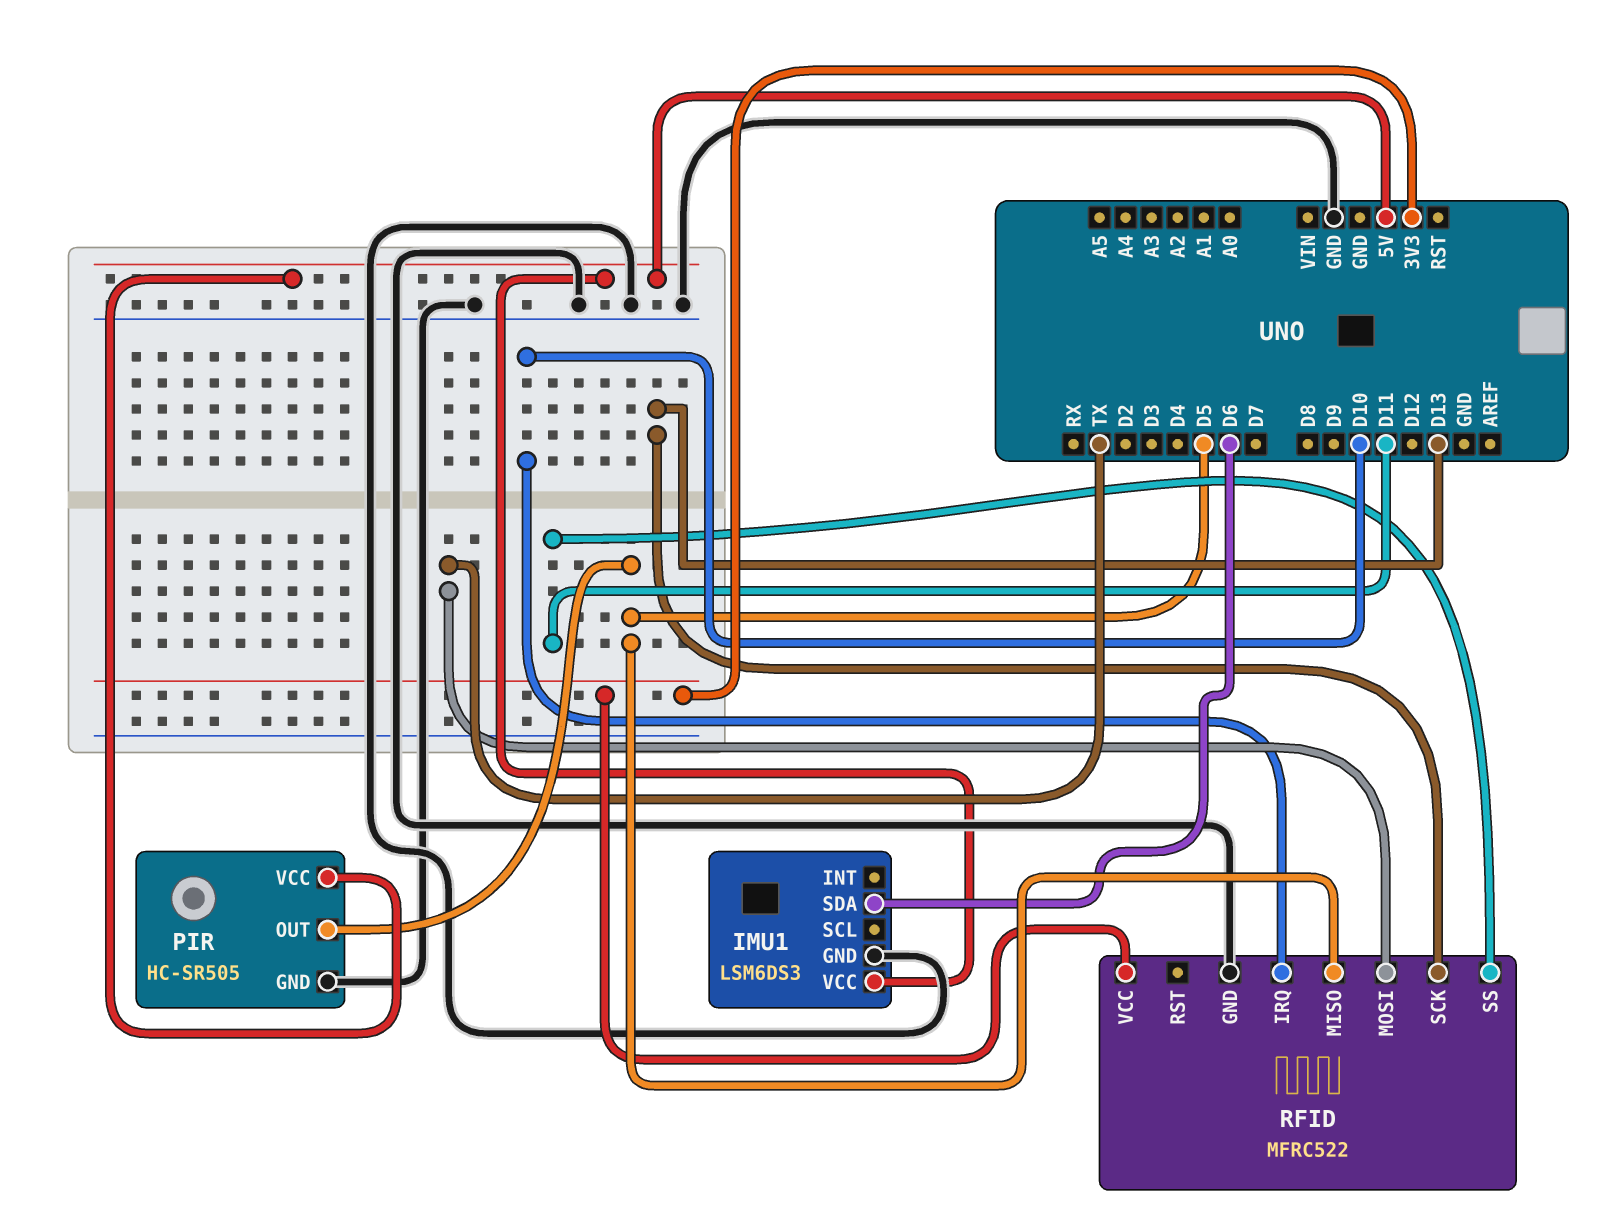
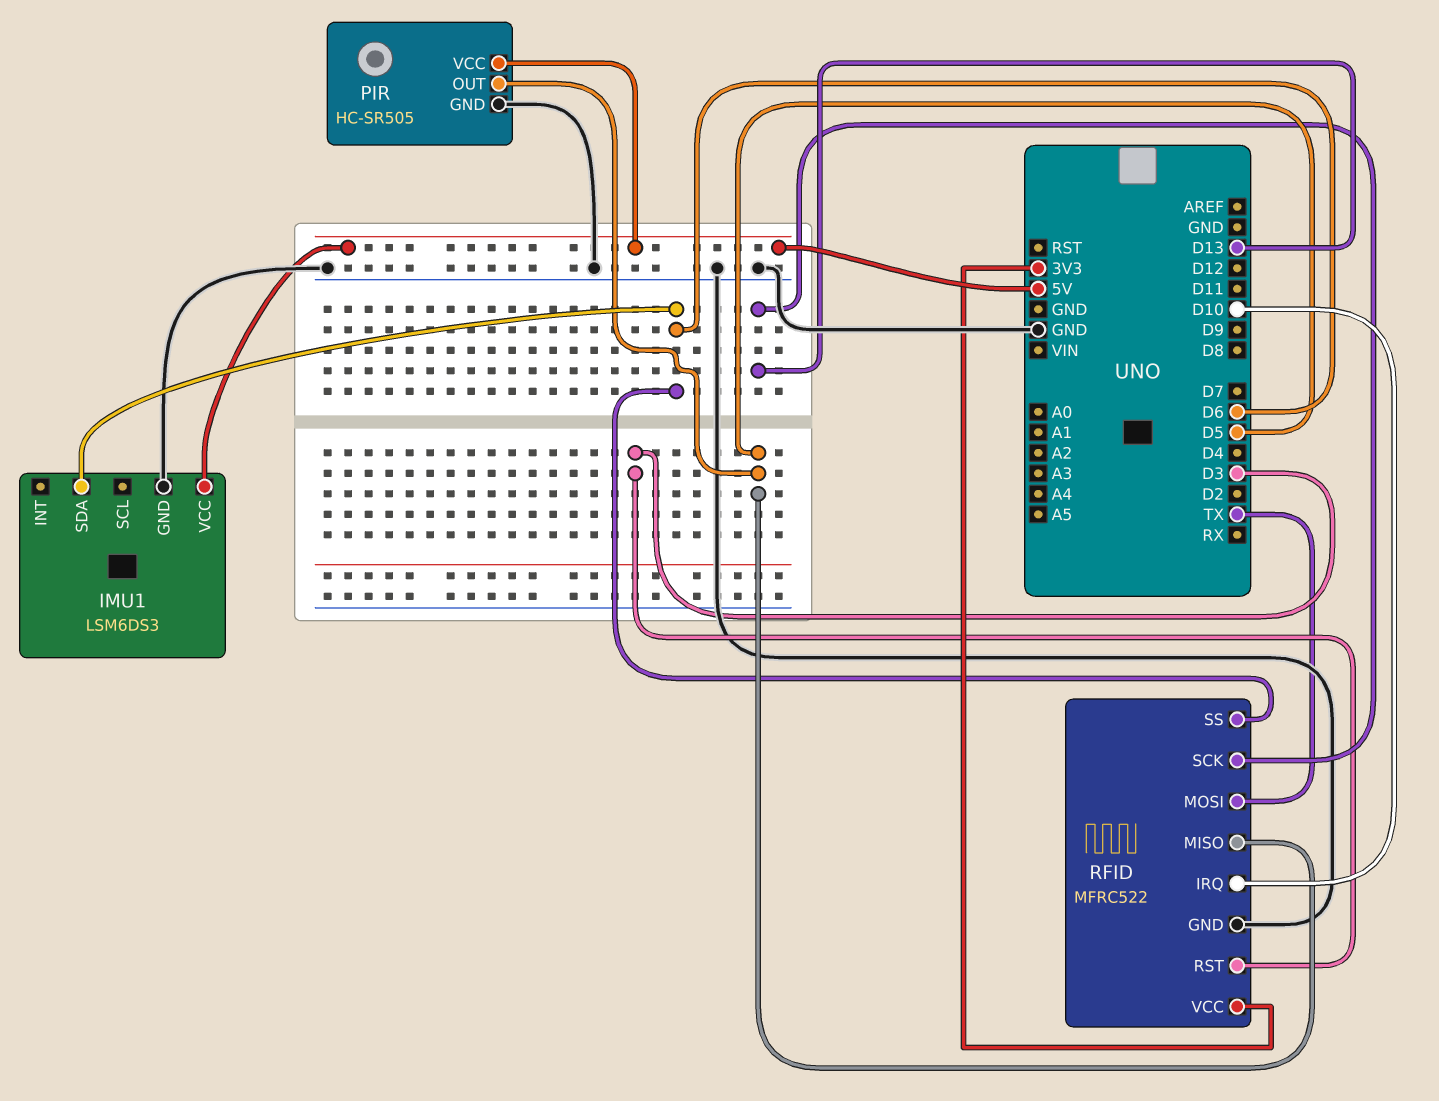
RFID pin RST: none -> D3
RFID pin SS: D11 -> D6

